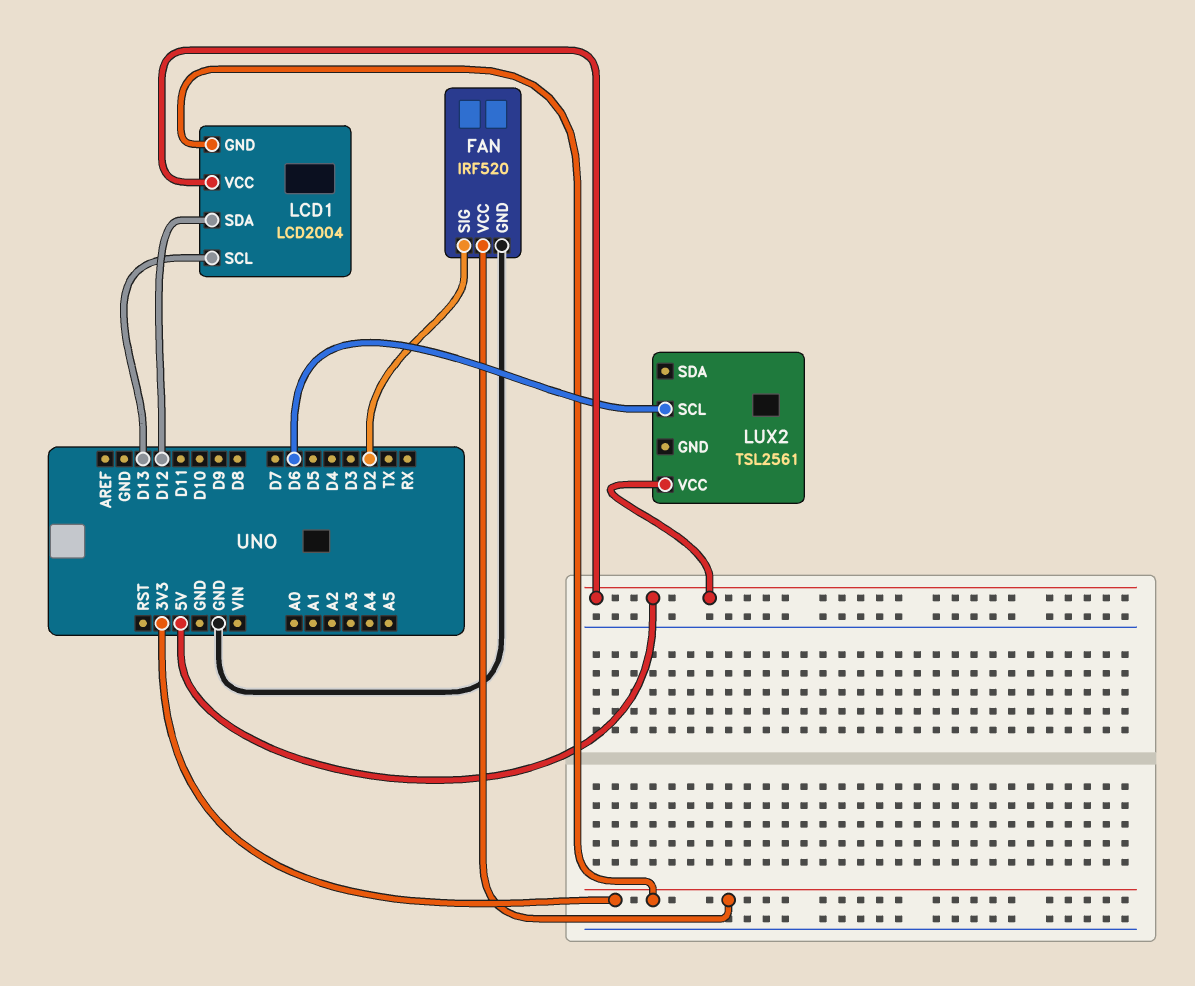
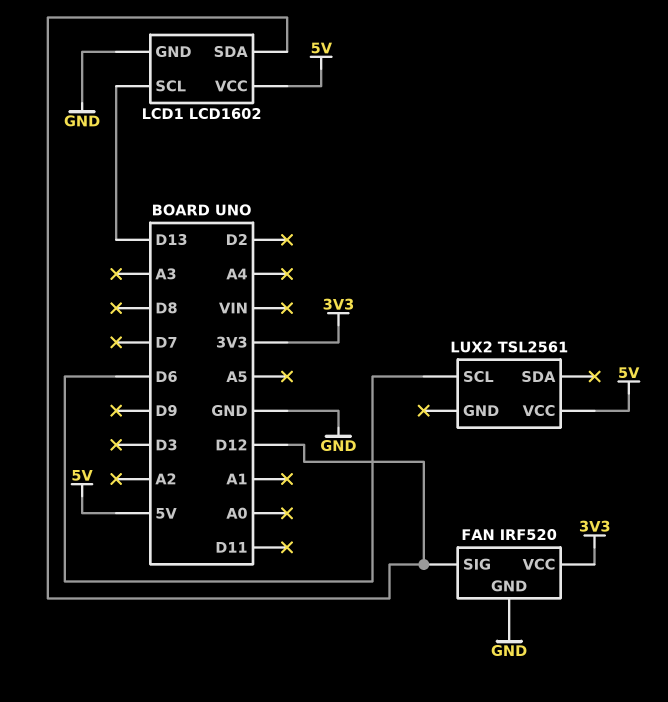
FAN pin SIG: D2 -> D12
LCD1: LCD2004 -> LCD1602
LCD1 pin GND: 3V3 -> GND

